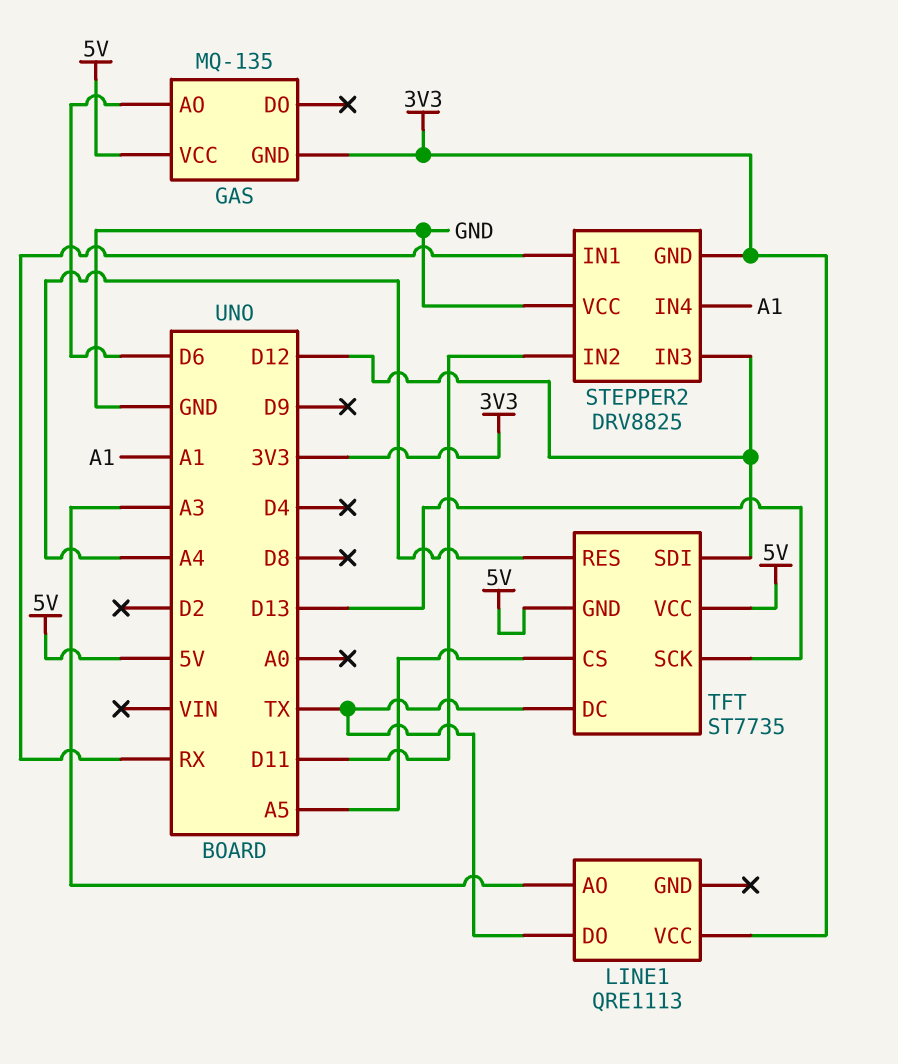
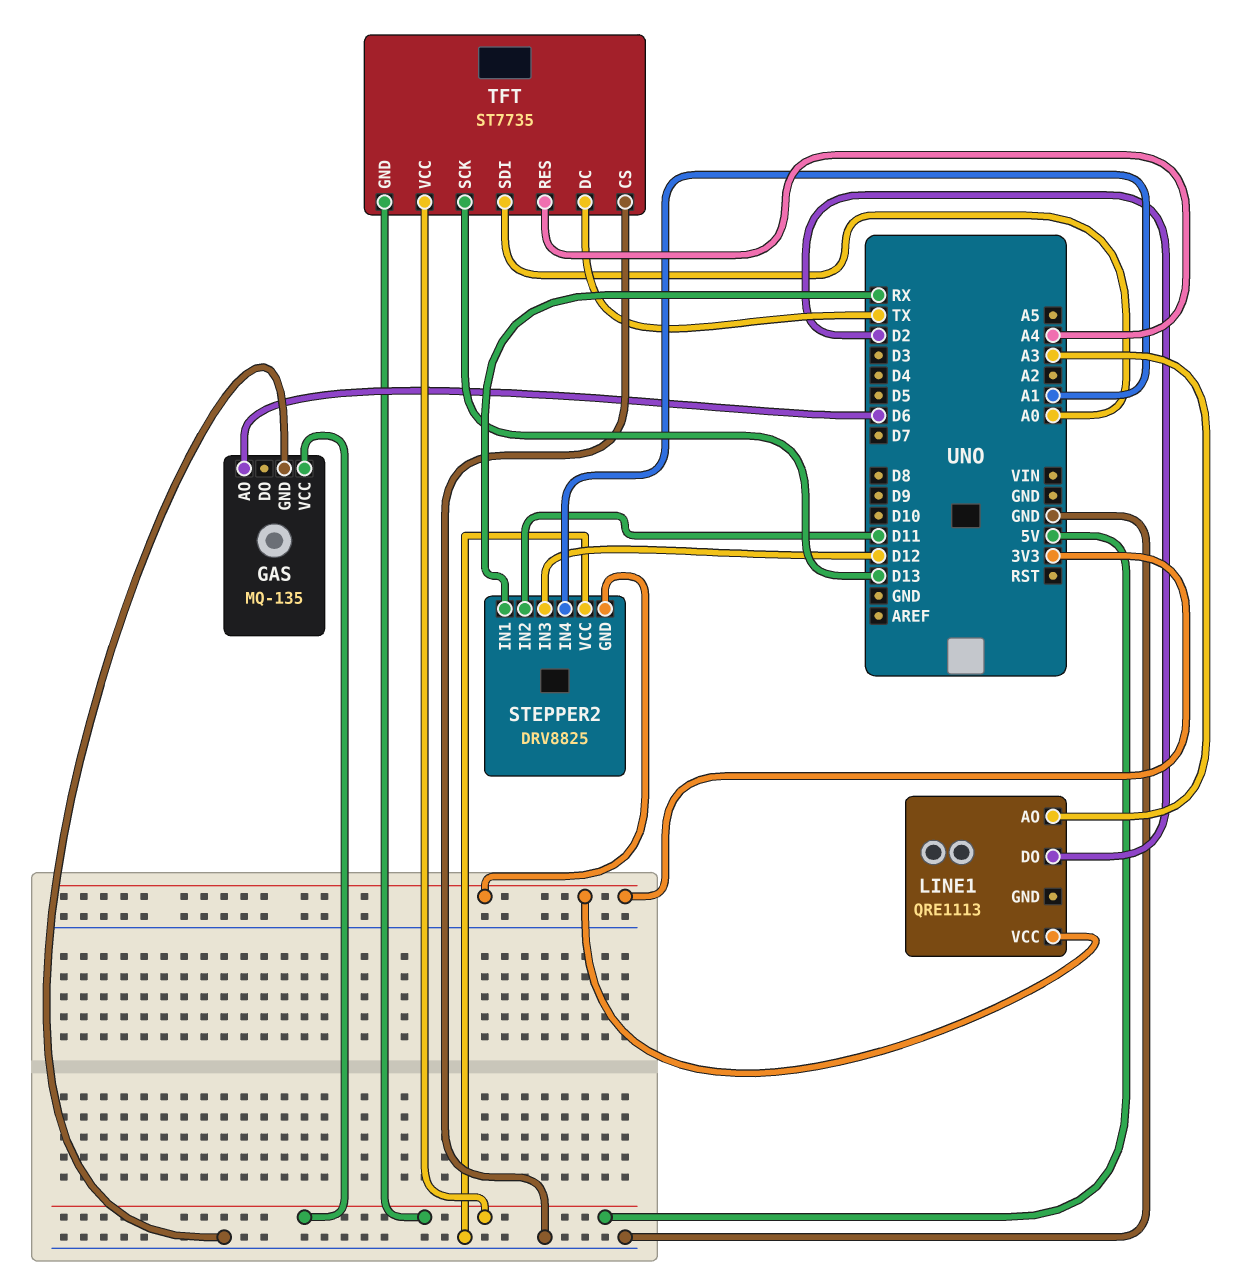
GAS pin GND: 3V3 -> GND
LINE1 pin DO: TX -> D2
TFT pin CS: A5 -> GND
TFT pin SDI: D12 -> A0

